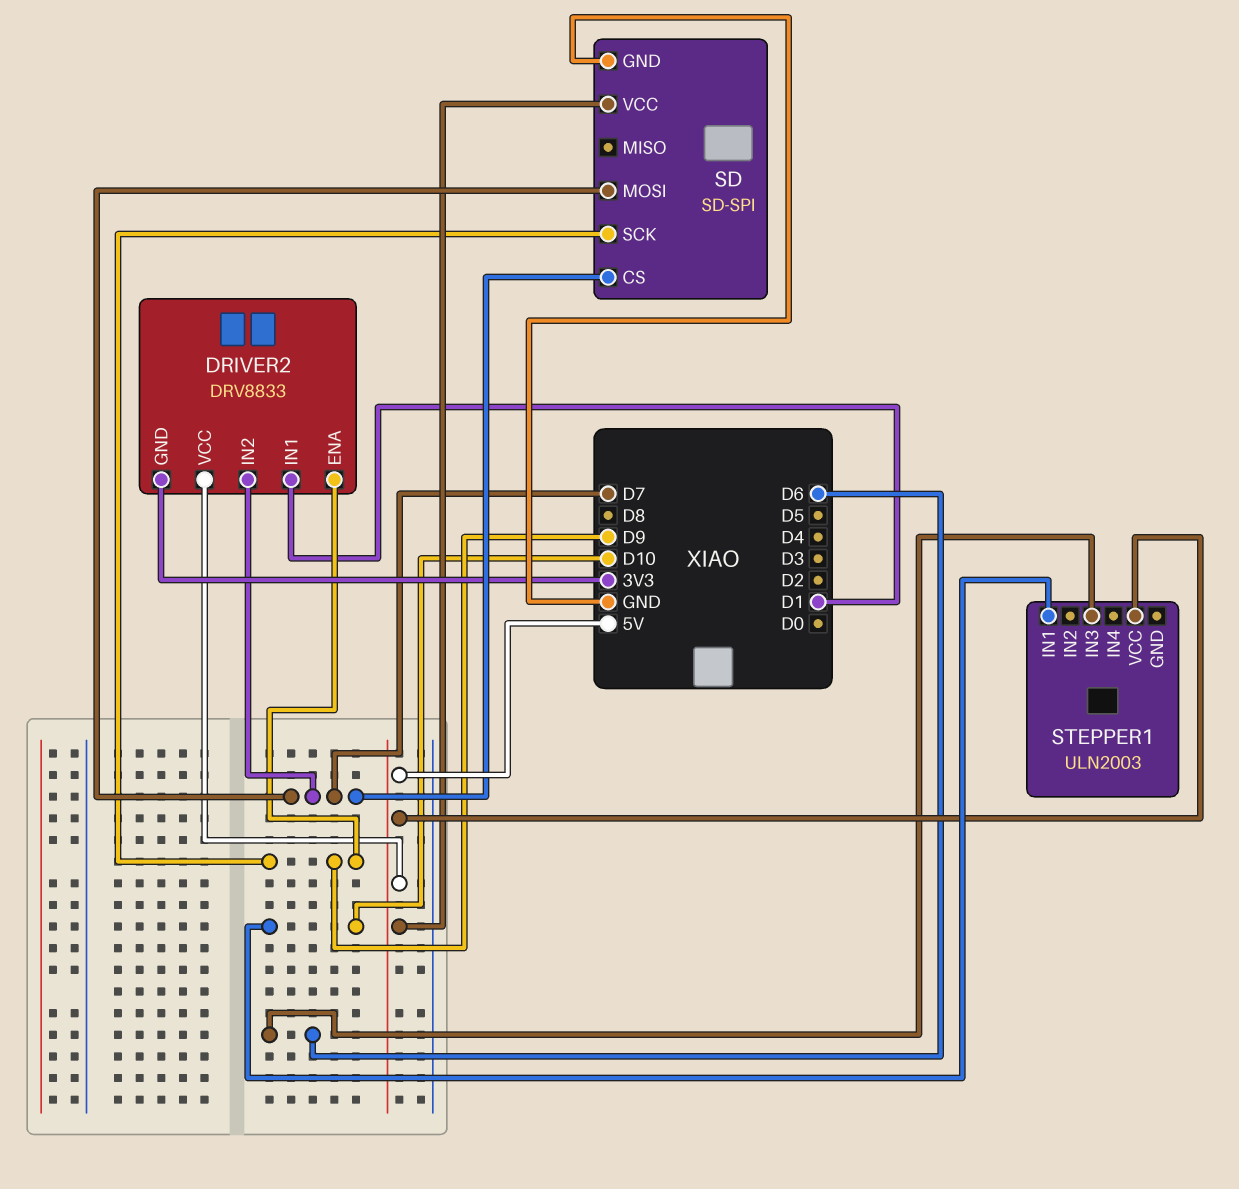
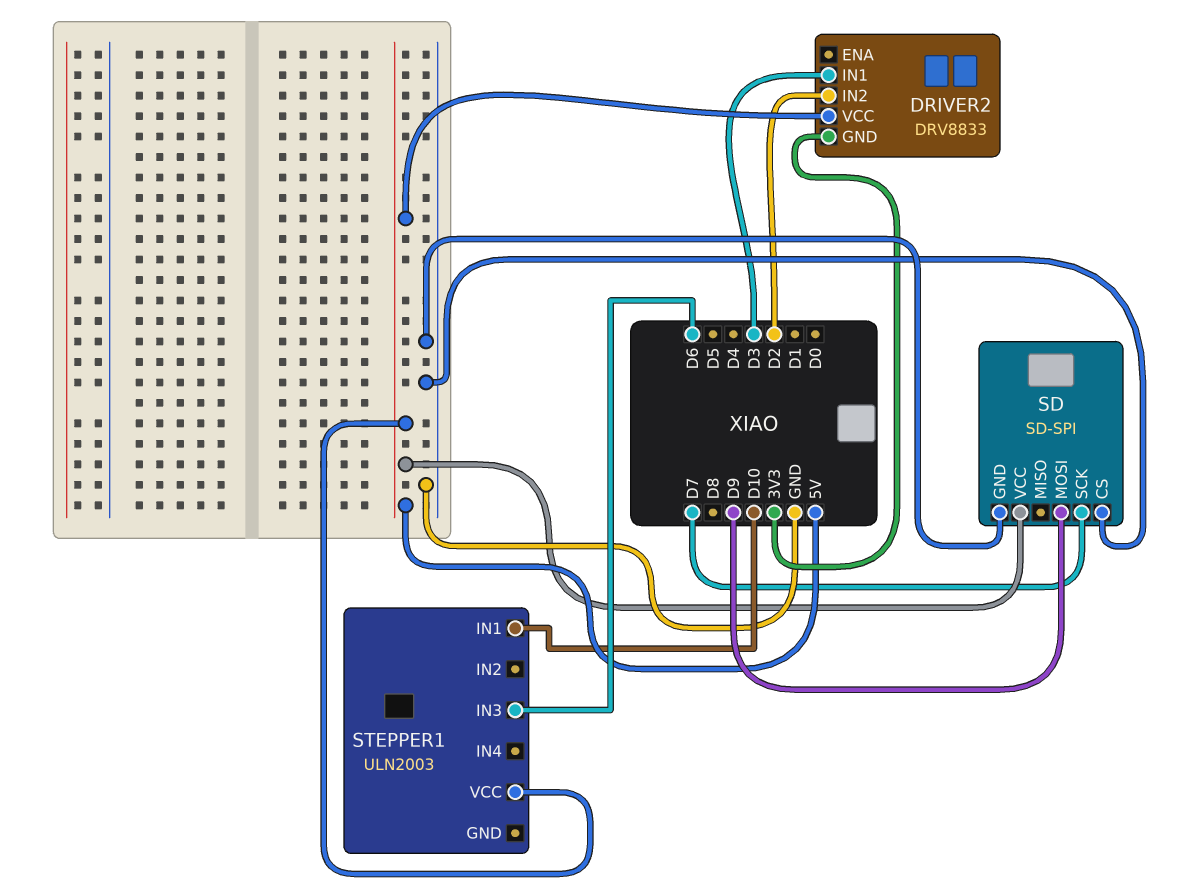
DRIVER2 pin ENA: D9 -> none
DRIVER2 pin IN1: D1 -> D3
DRIVER2 pin IN2: D7 -> D2
SD pin CS: D7 -> GND
SD pin MOSI: D7 -> D9
SD pin SCK: D9 -> D7

